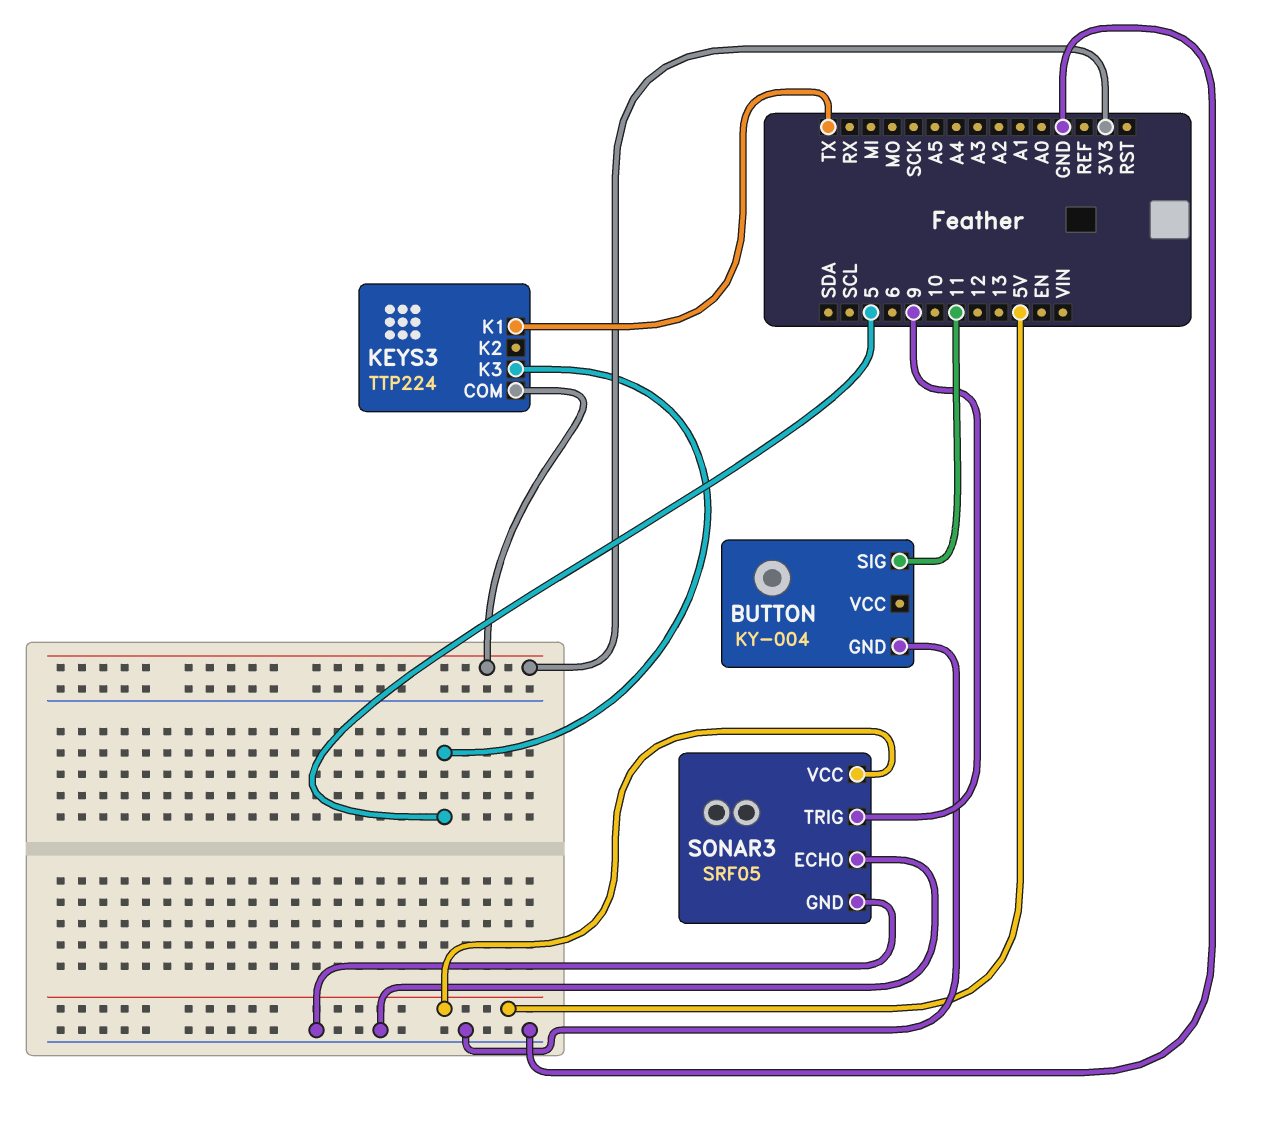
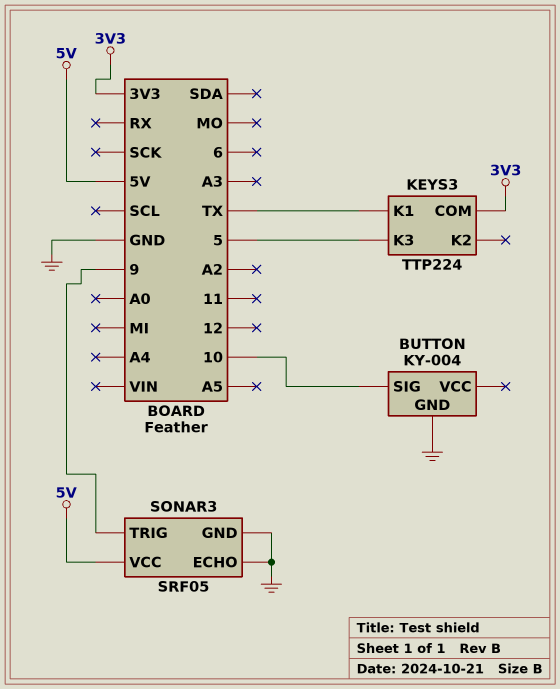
BUTTON pin SIG: 11 -> 10

